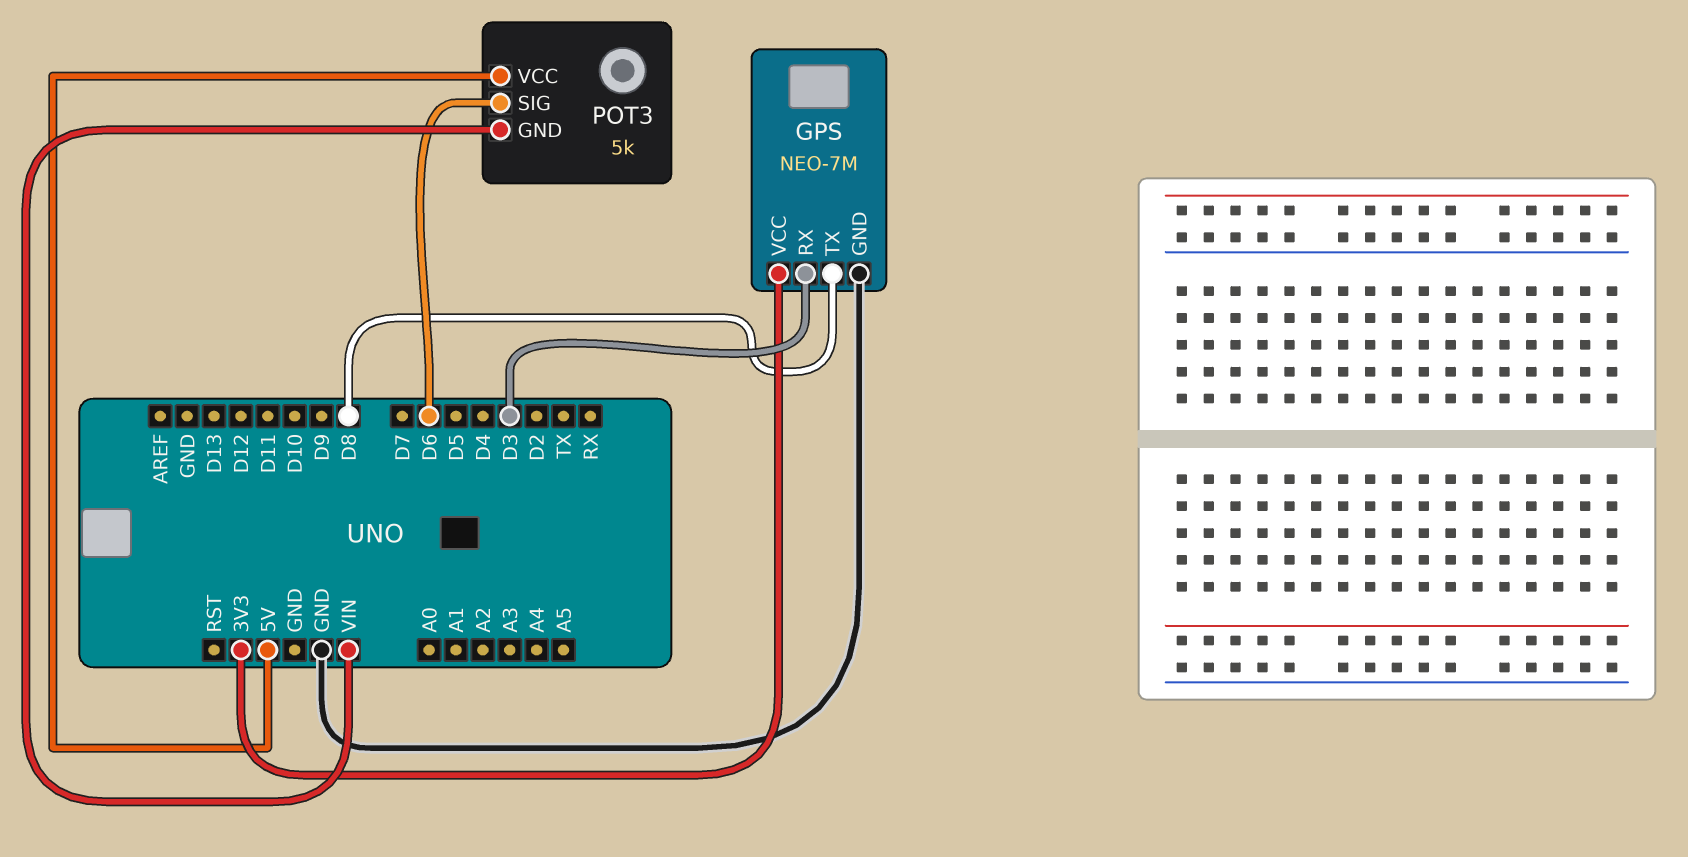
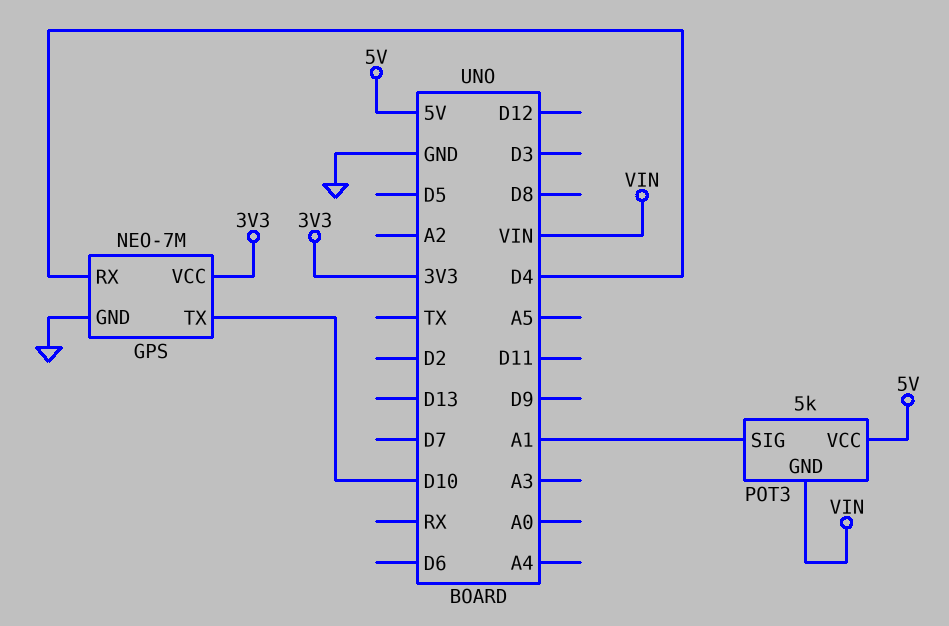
GPS pin RX: D3 -> D4
GPS pin TX: D8 -> D10
POT3 pin SIG: D6 -> A1

